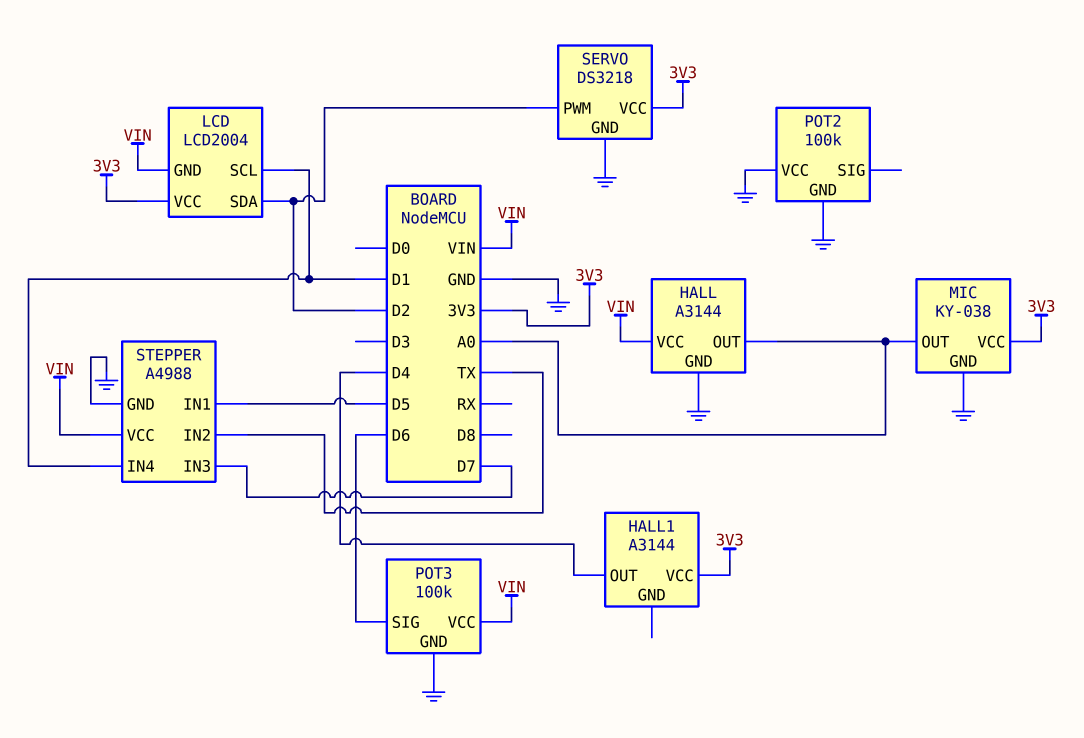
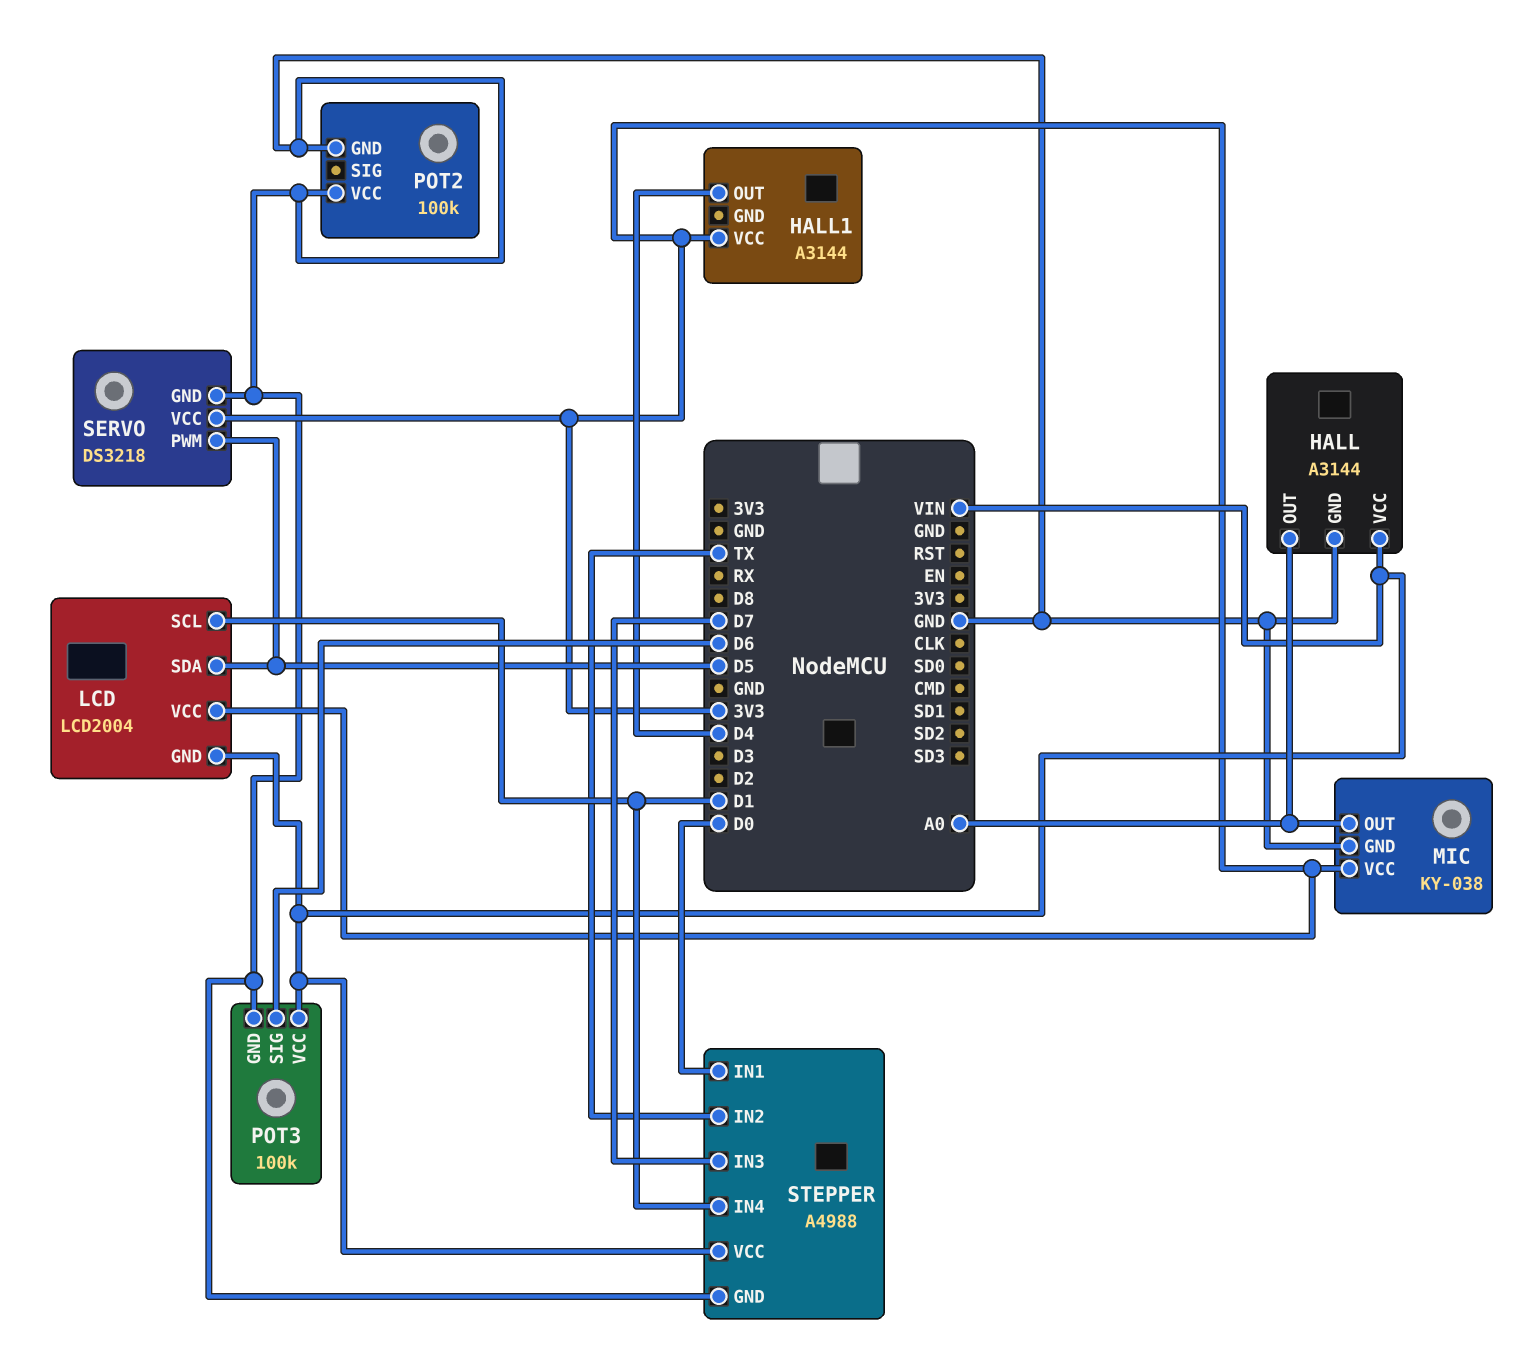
LCD pin SDA: D2 -> D5
SERVO pin PWM: D2 -> D5
STEPPER pin IN1: D5 -> D0

